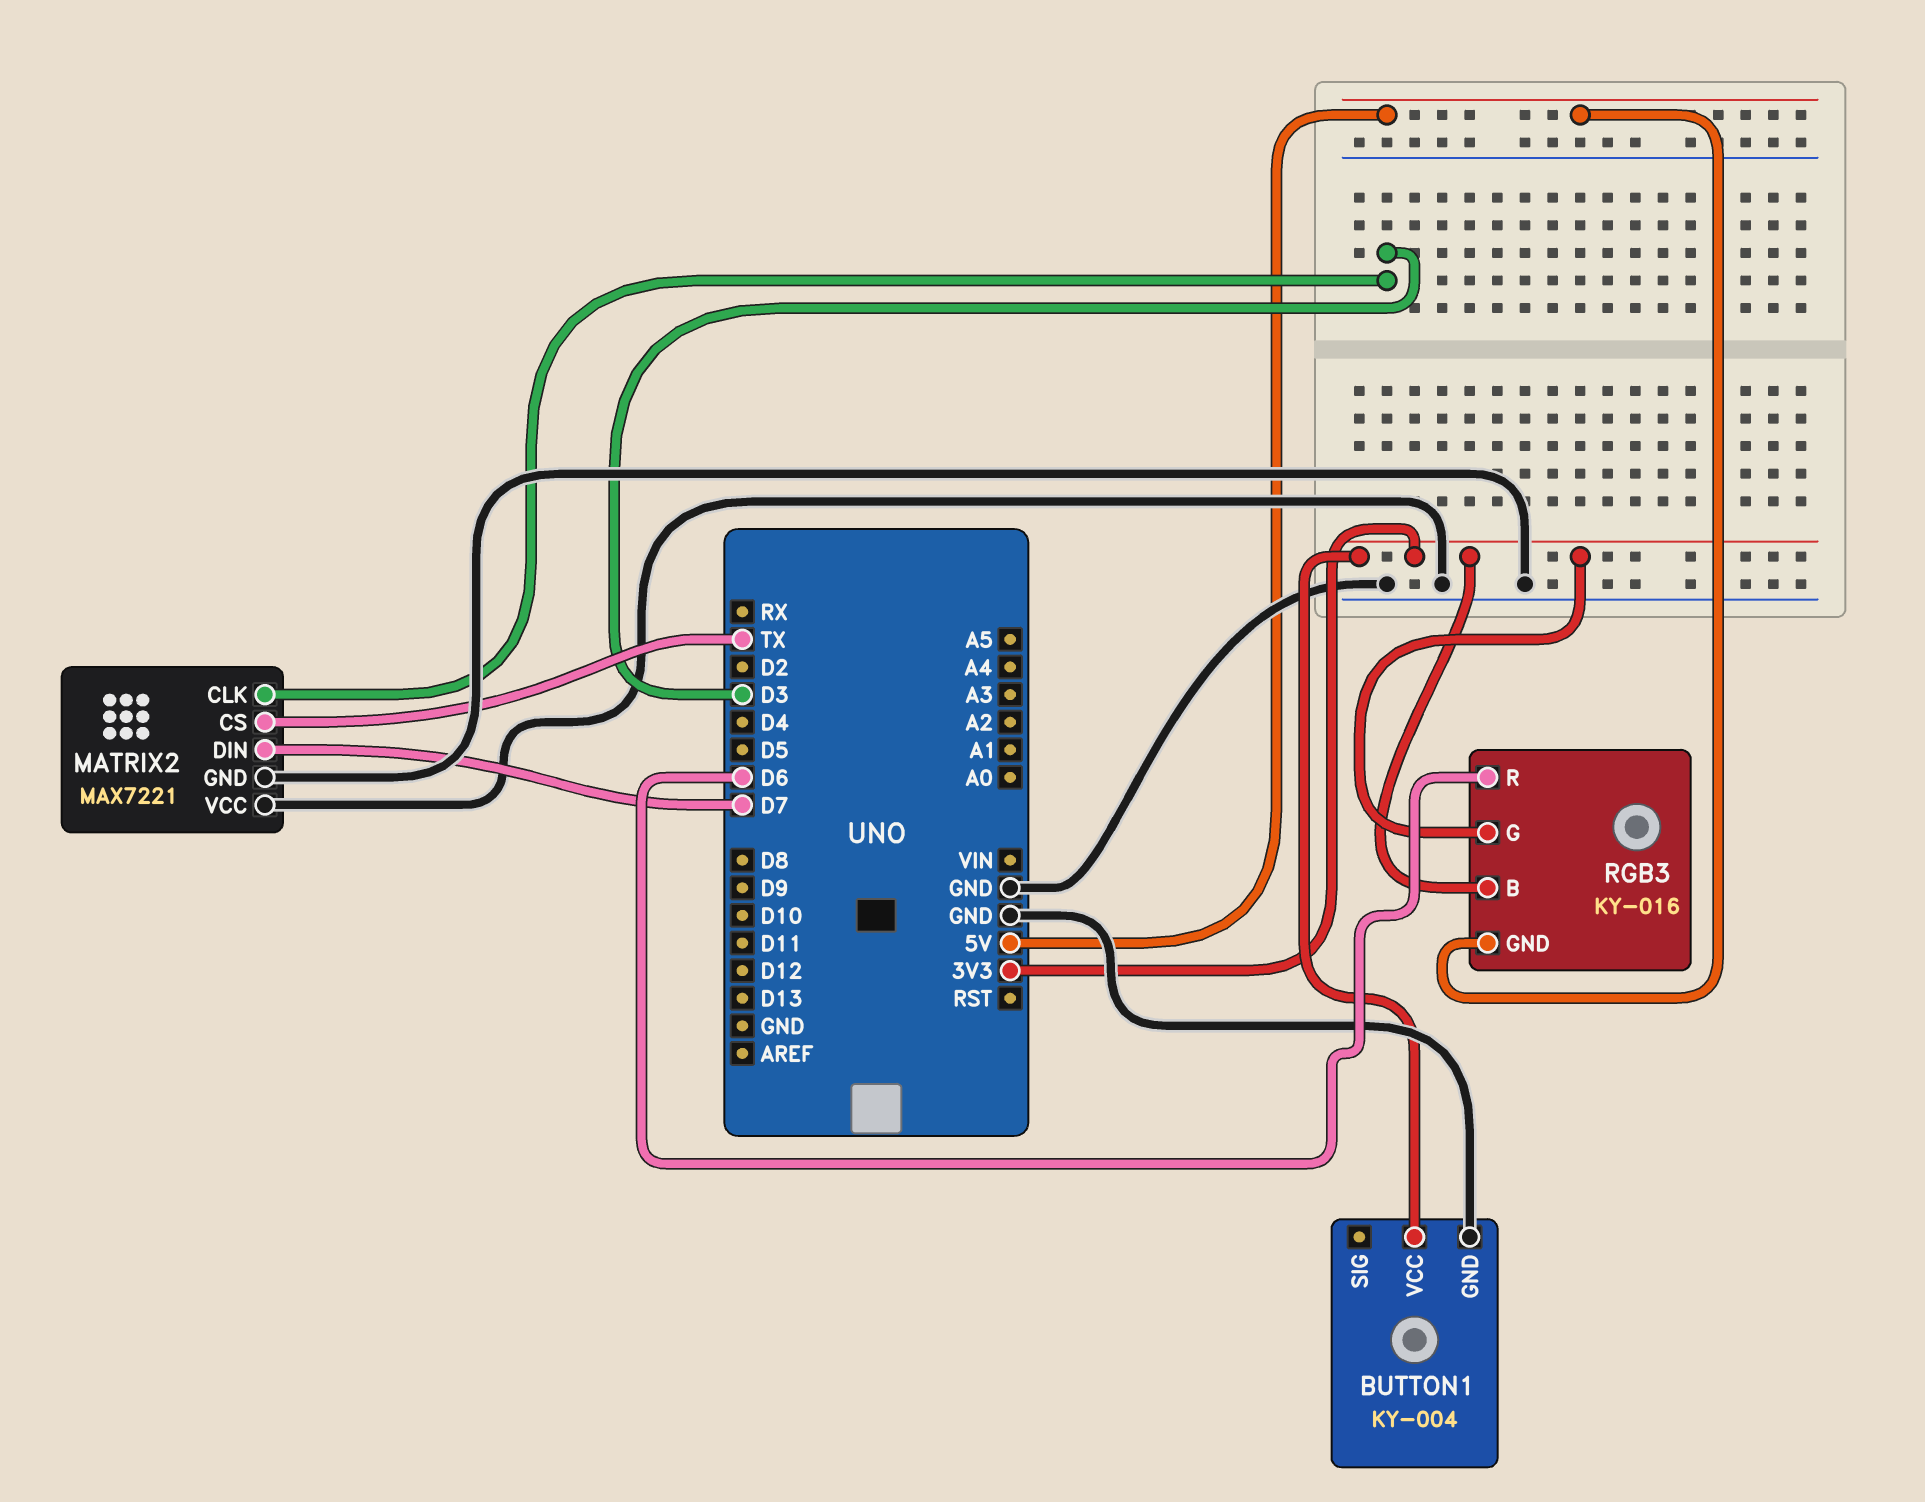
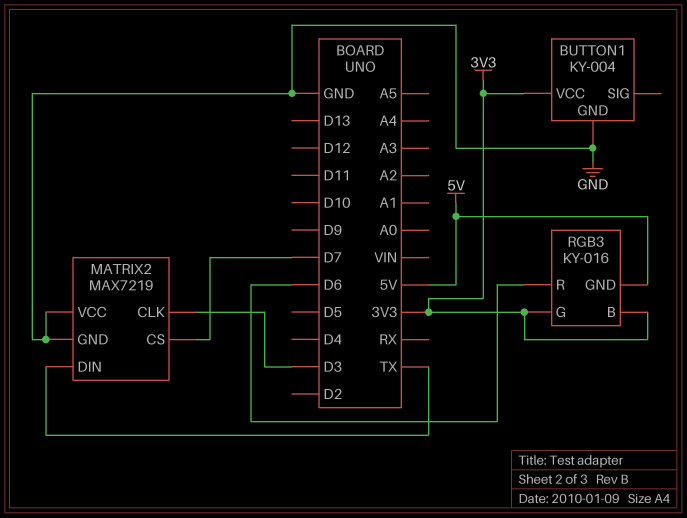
MATRIX2: MAX7221 -> MAX7219
MATRIX2 pin CS: TX -> D7
MATRIX2 pin DIN: D7 -> TX

